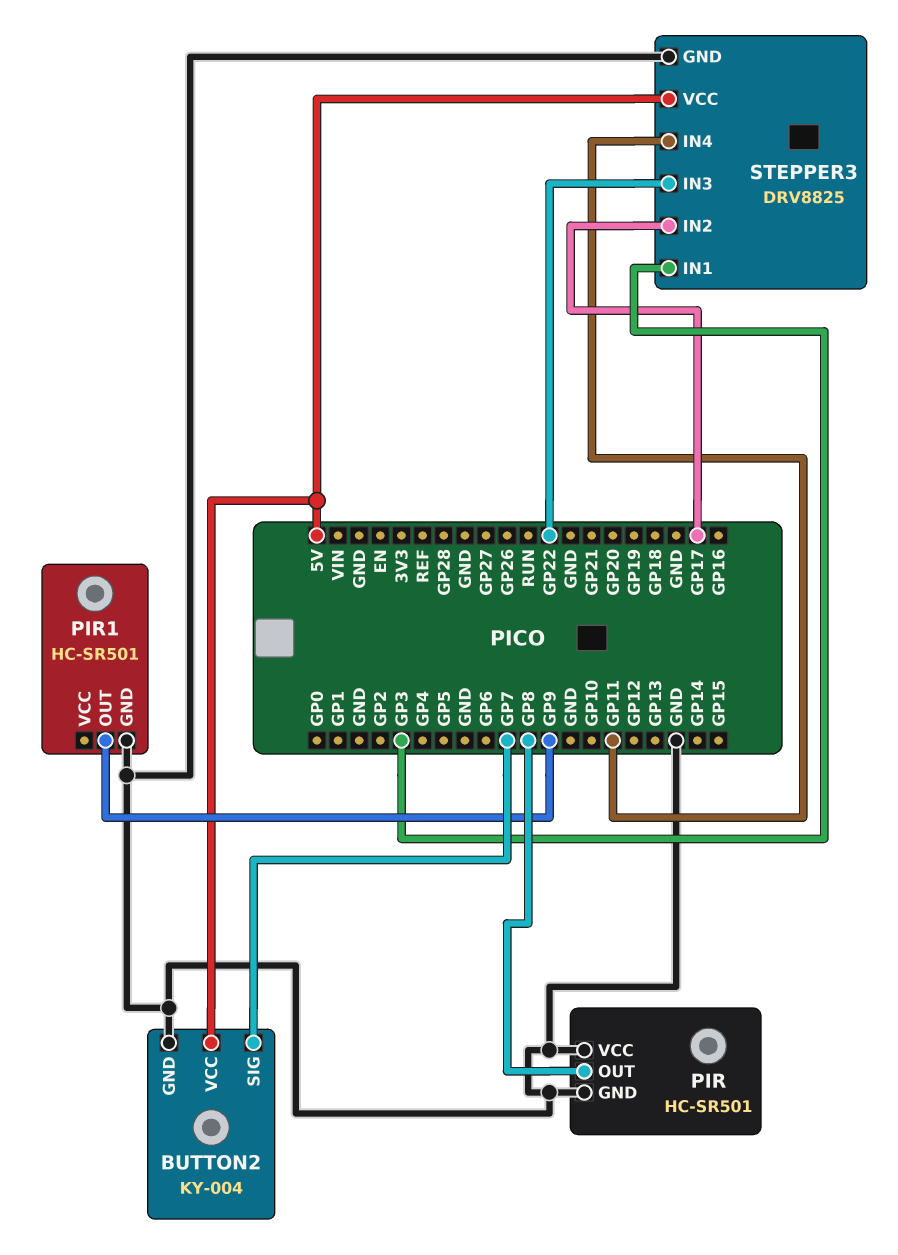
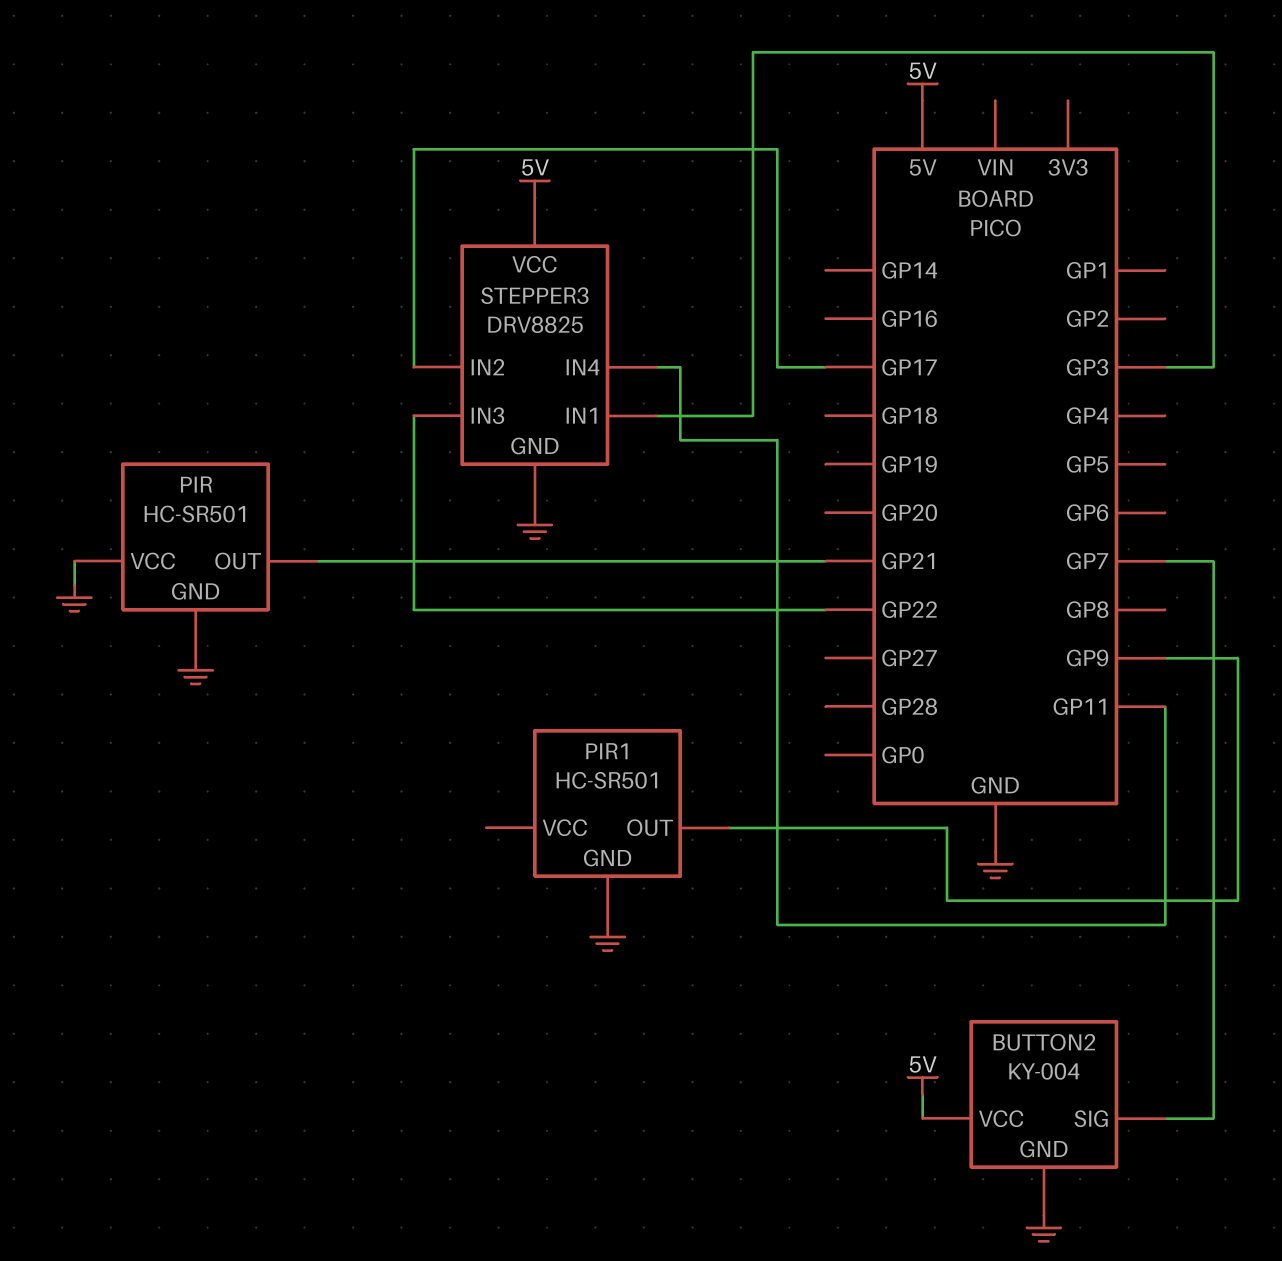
PIR pin OUT: GP8 -> GP21

